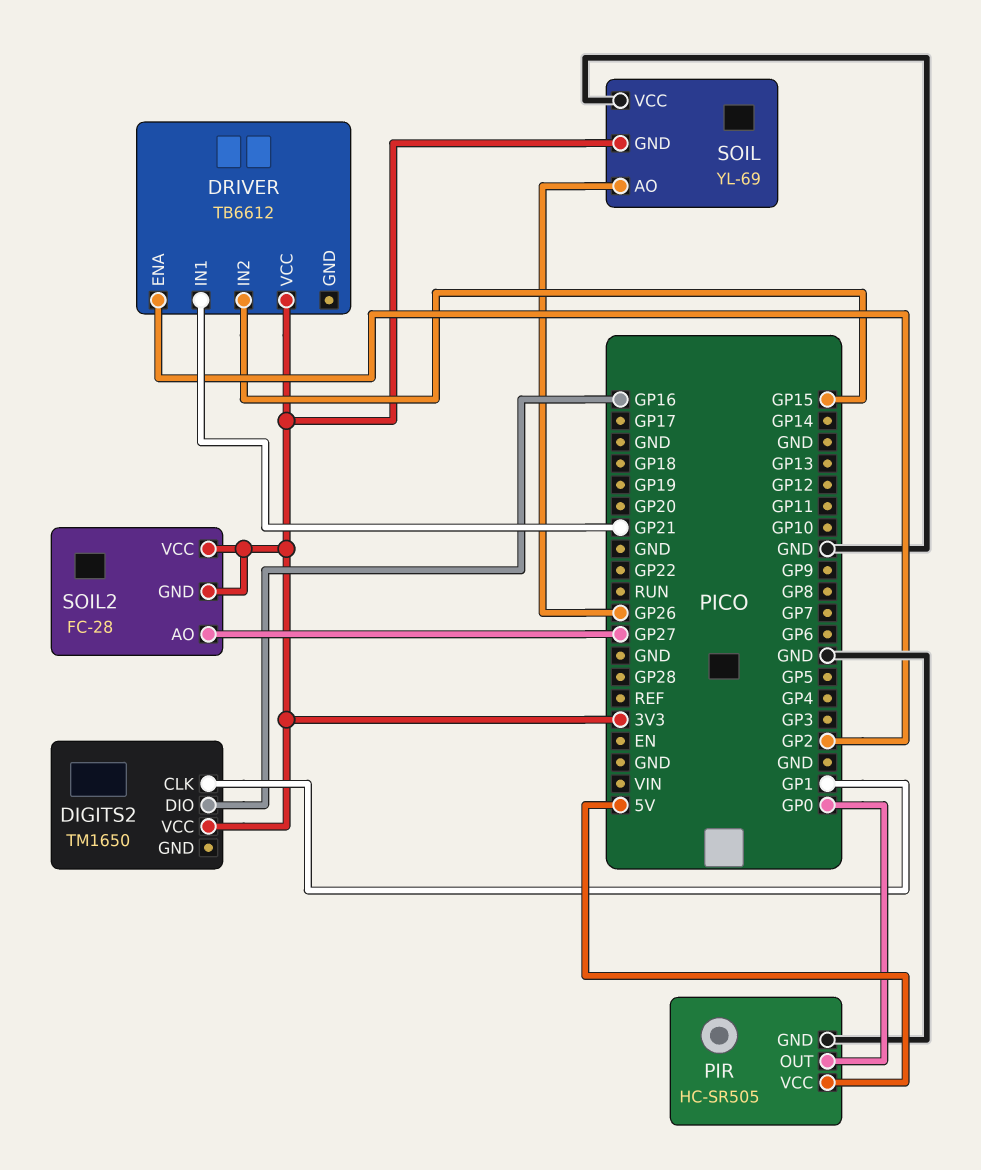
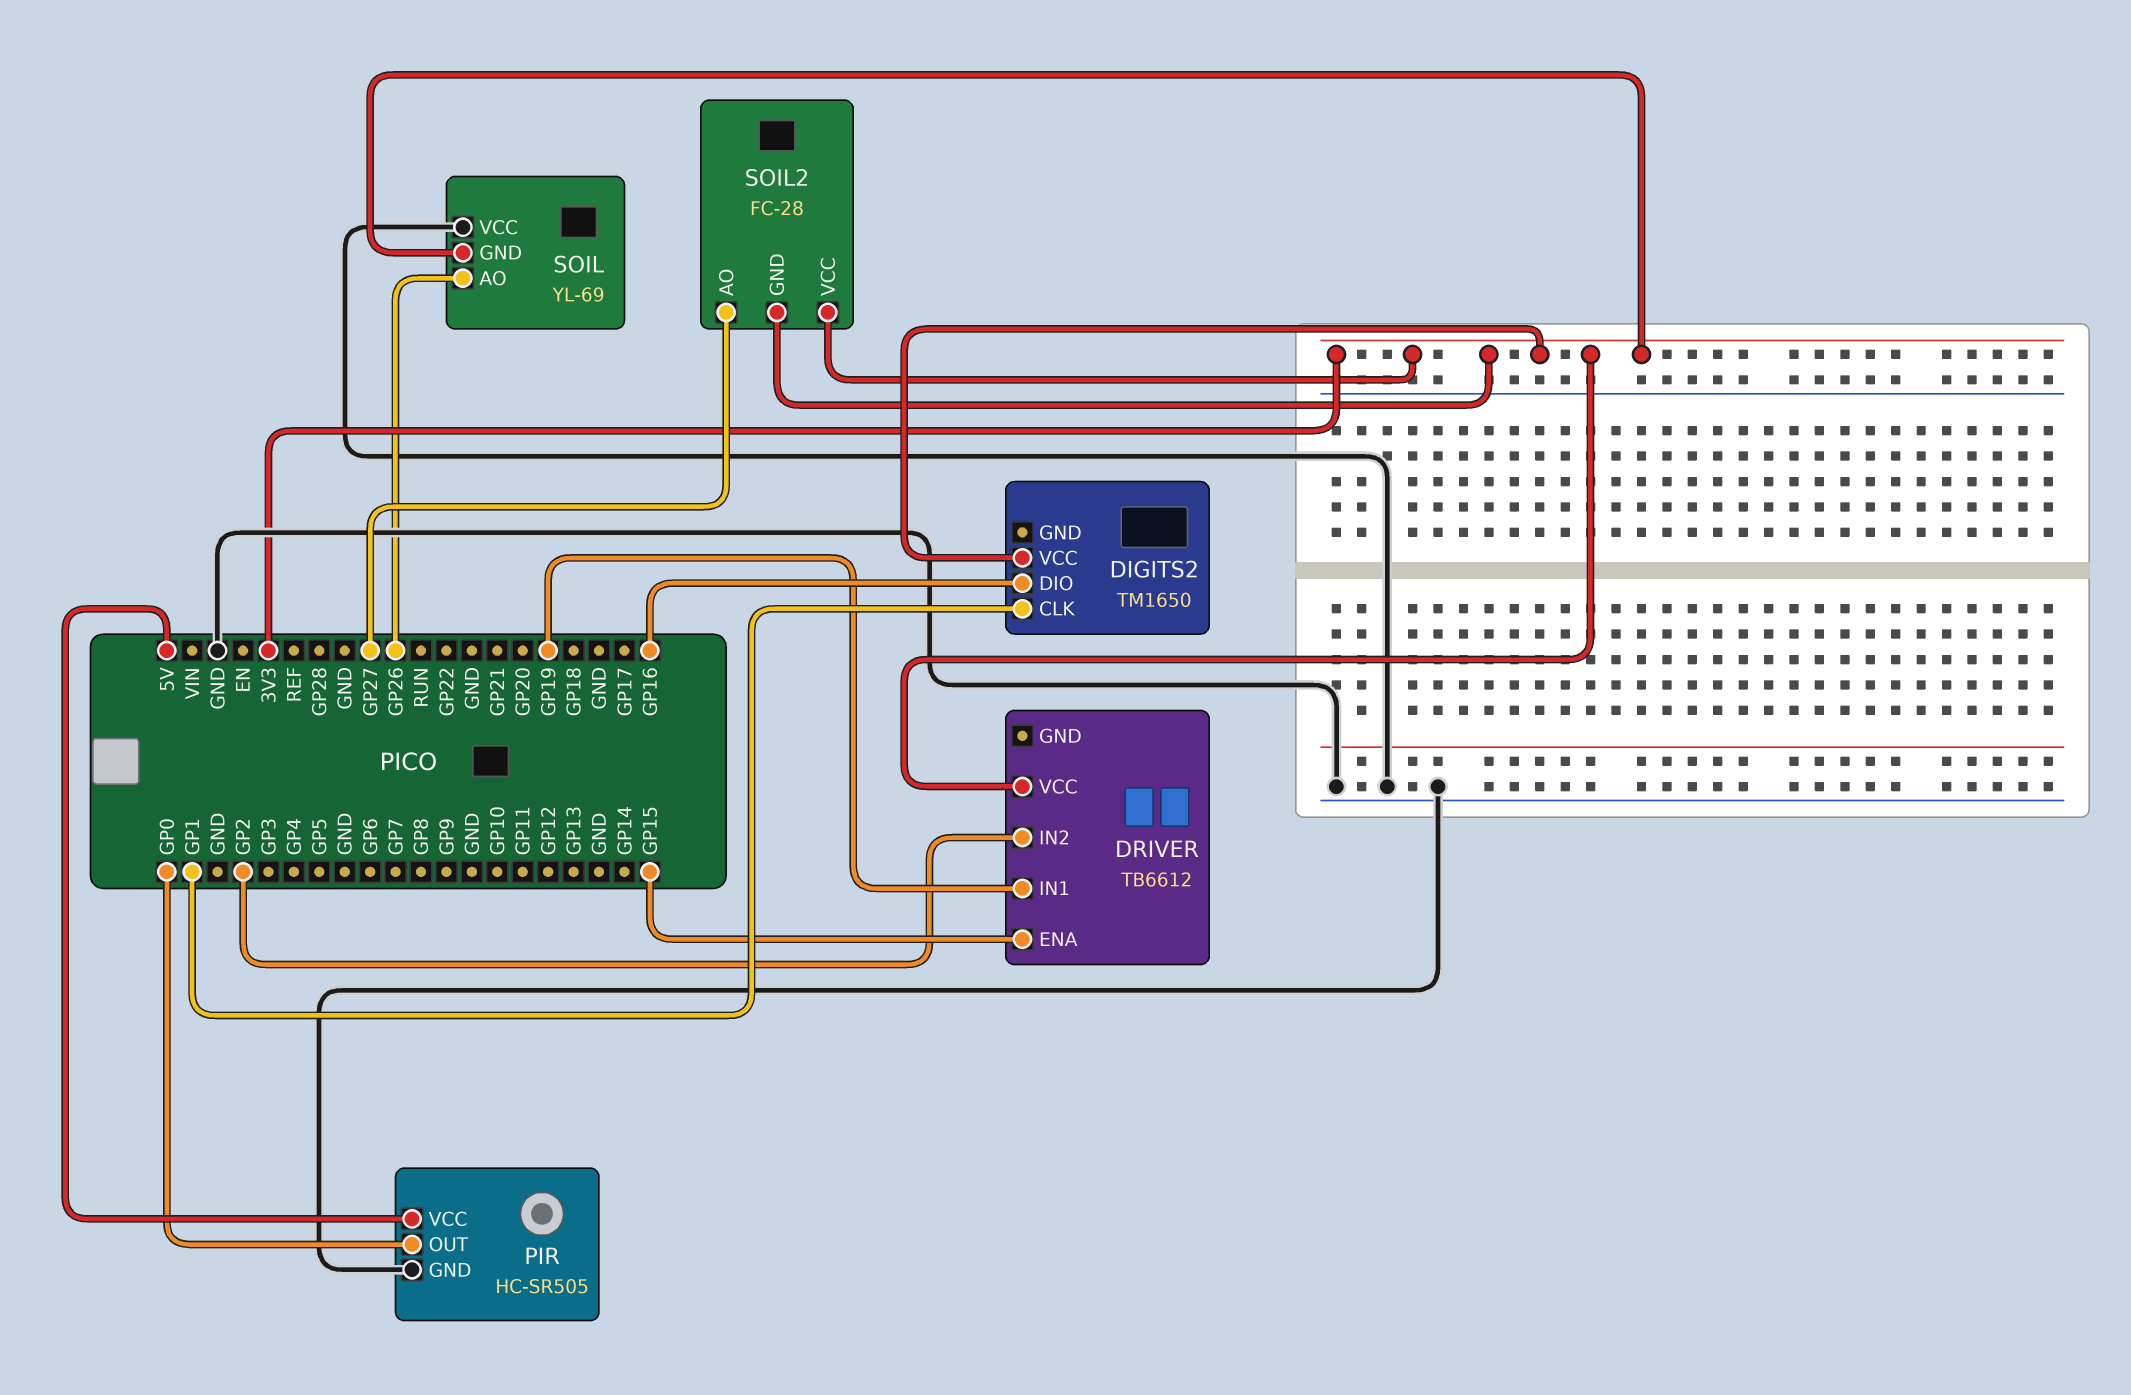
DRIVER pin ENA: GP2 -> GP15
DRIVER pin IN1: GP21 -> GP19
DRIVER pin IN2: GP15 -> GP2

